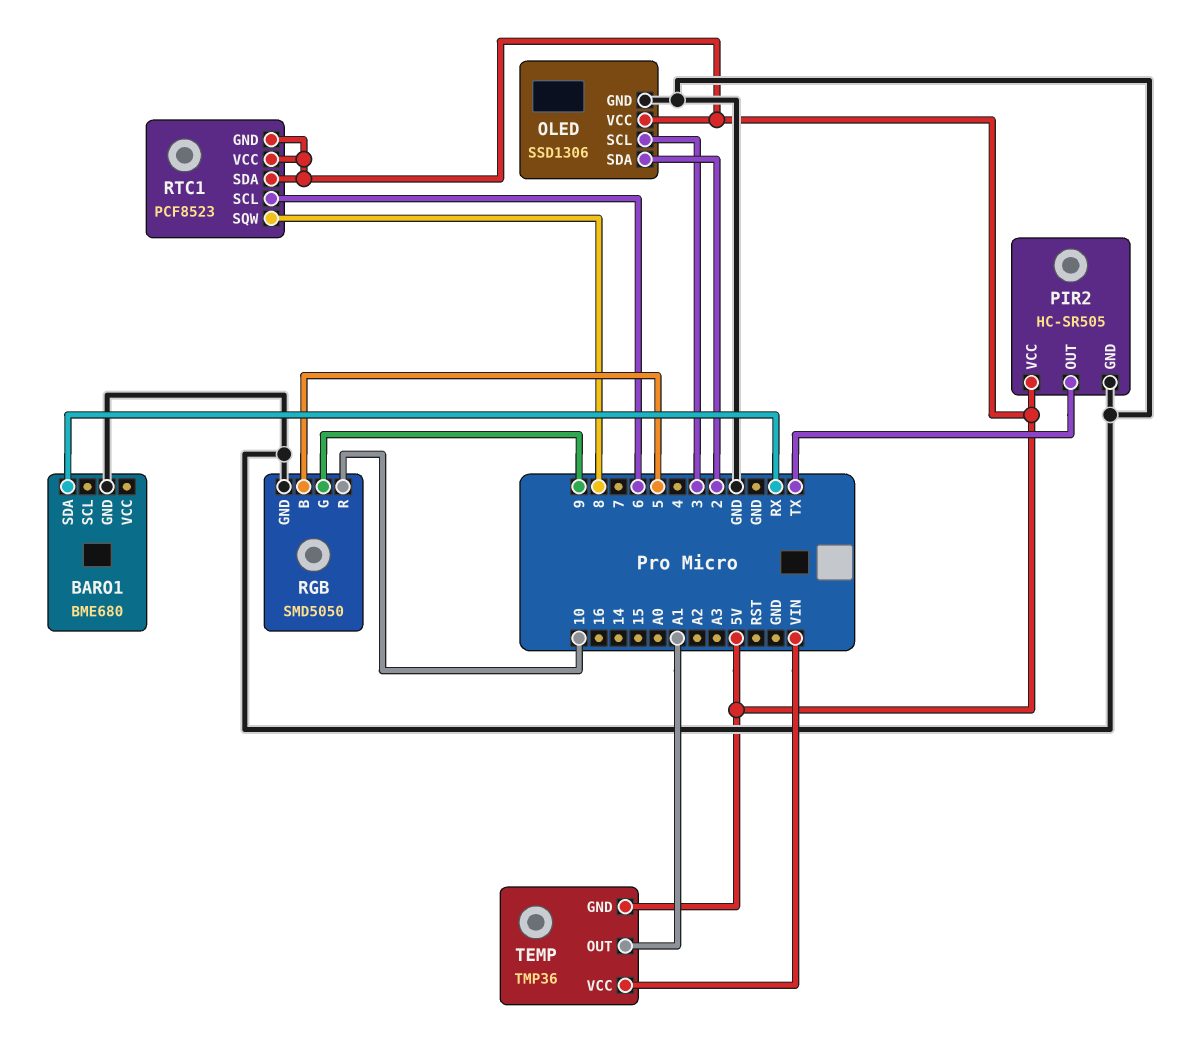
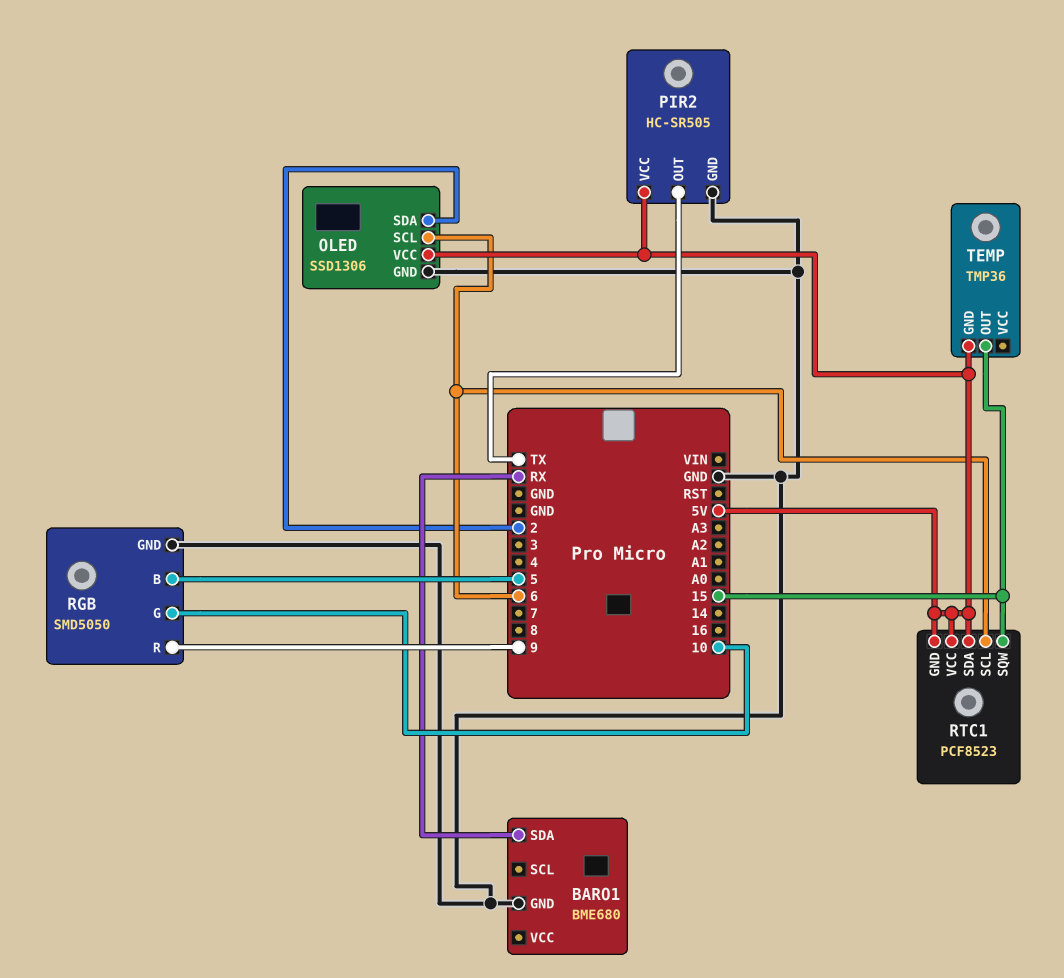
OLED pin SCL: 3 -> 6
RGB pin G: 9 -> 10
RGB pin R: 10 -> 9
RTC1 pin SQW: 8 -> 15
TEMP pin OUT: A1 -> 15
TEMP pin VCC: VIN -> none

